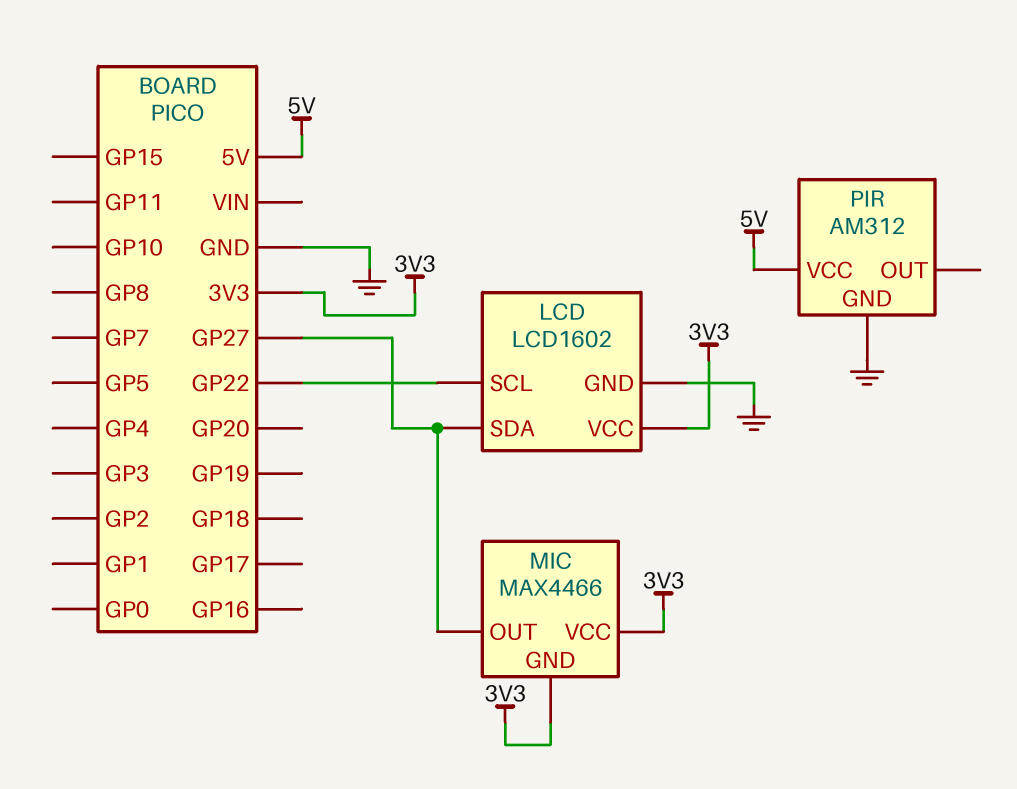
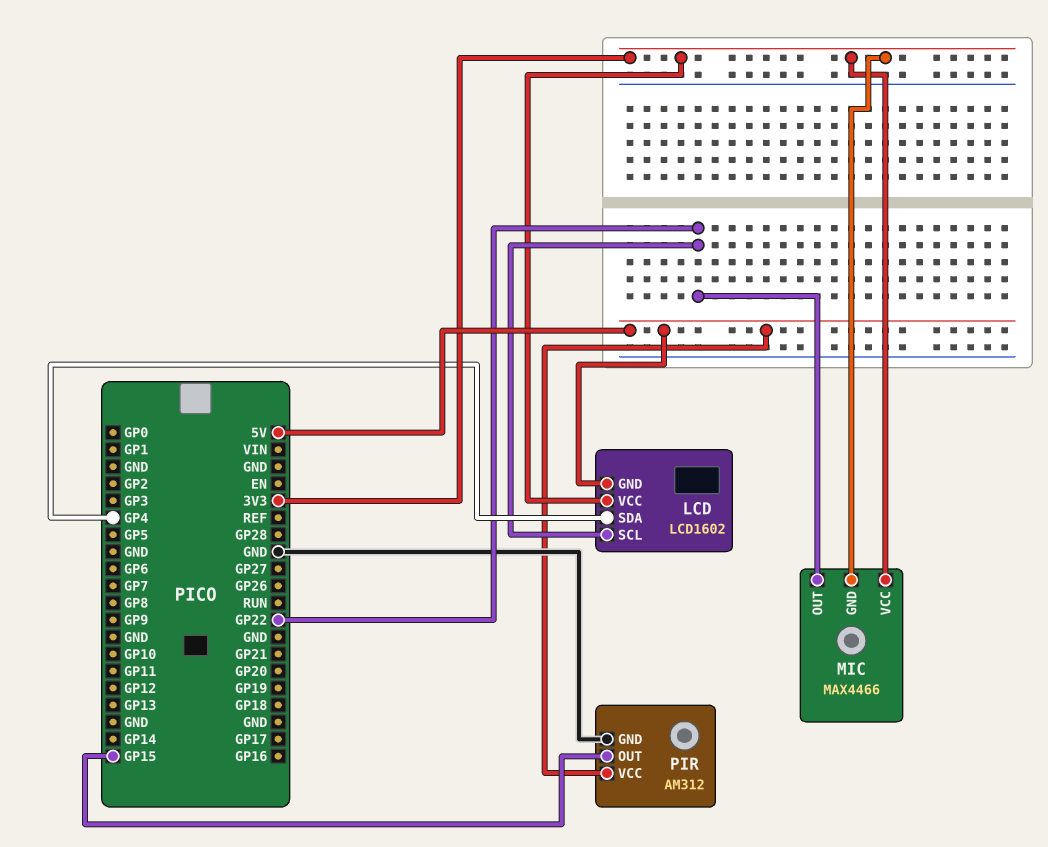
LCD pin GND: GND -> 5V
LCD pin SDA: GP27 -> GP4
MIC pin OUT: GP27 -> GP22
PIR pin OUT: none -> GP15

